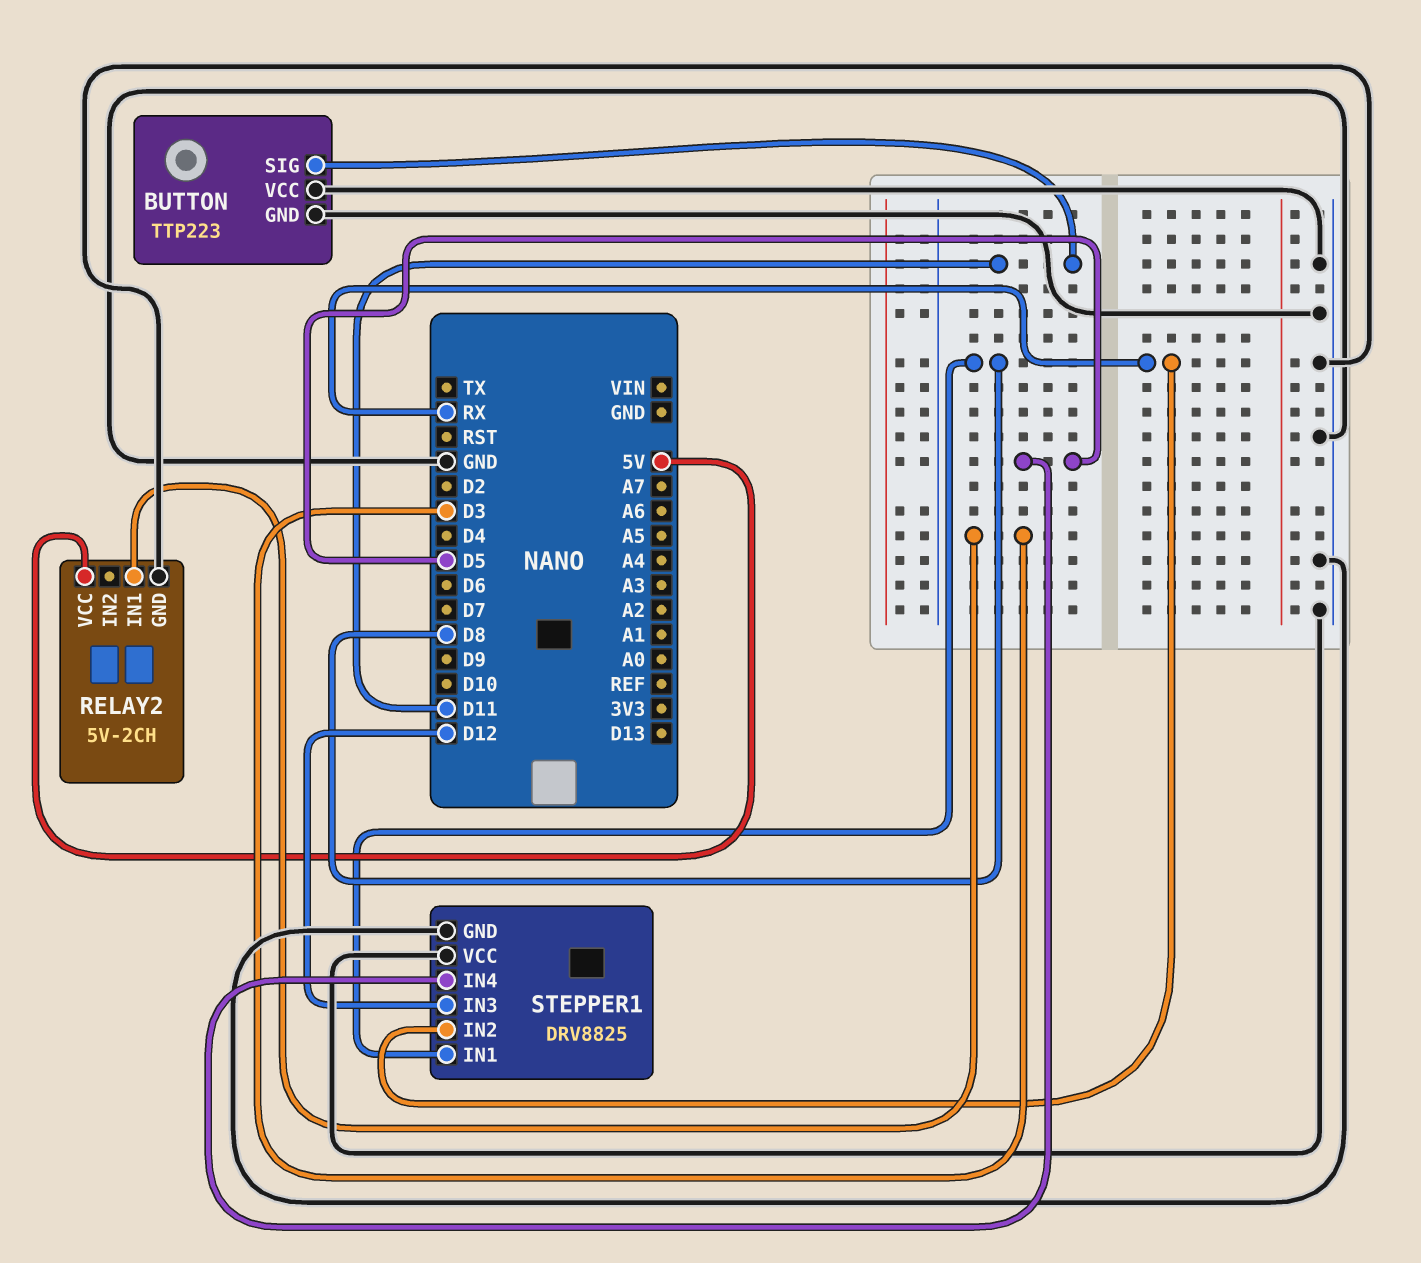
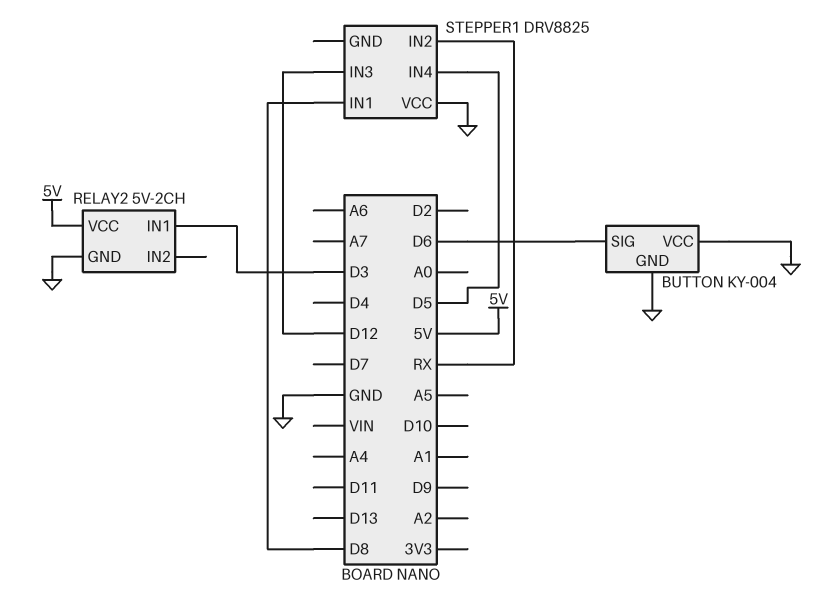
BUTTON: TTP223 -> KY-004
BUTTON pin SIG: D11 -> D6
STEPPER1 pin GND: GND -> none

